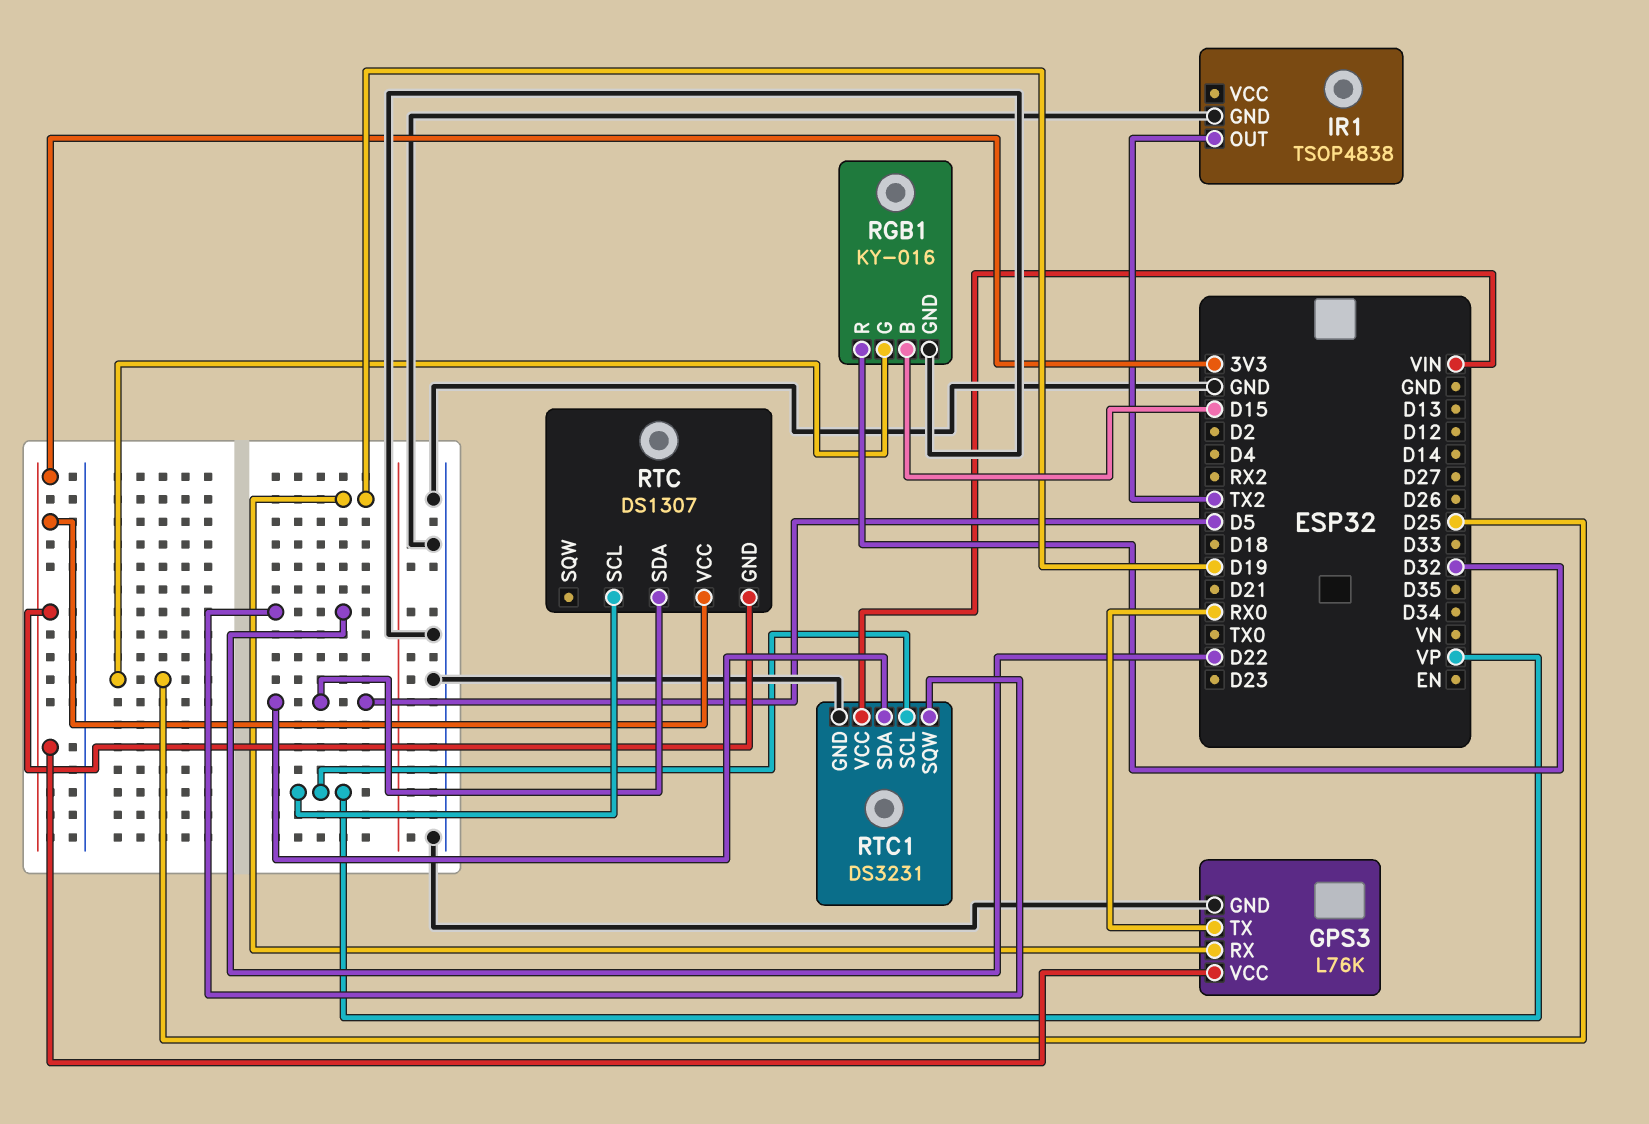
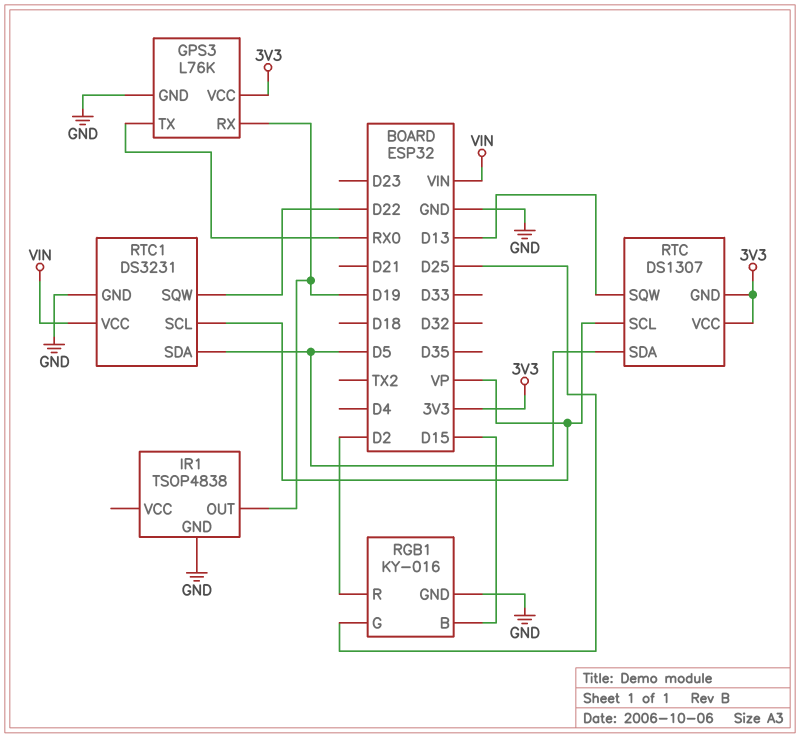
IR1 pin OUT: TX2 -> D19
RGB1 pin R: D32 -> D2
RTC pin SQW: none -> D13

